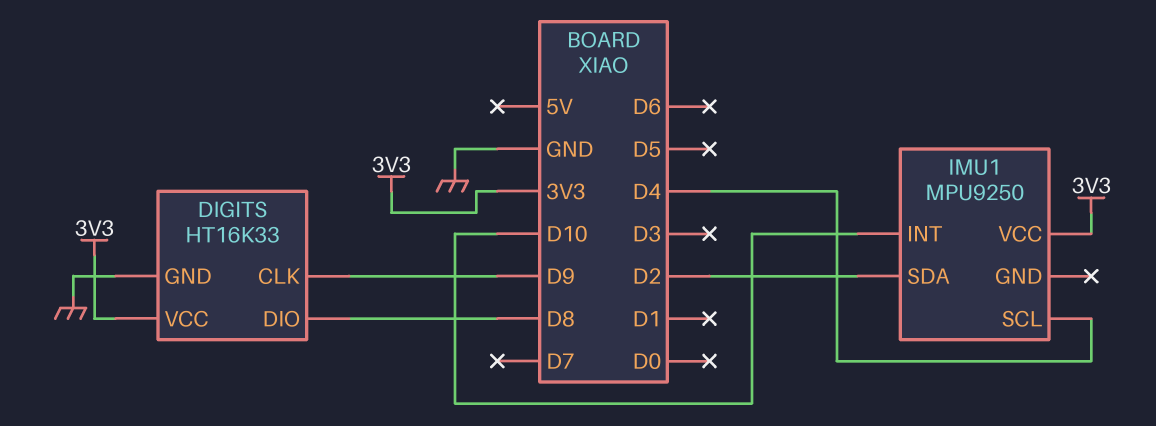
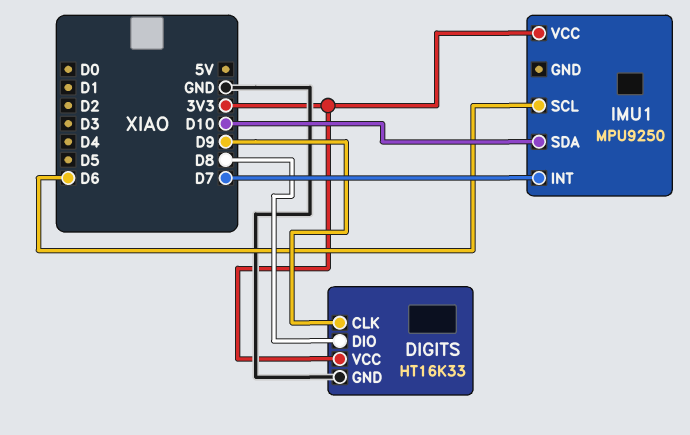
IMU1 pin INT: D10 -> D7
IMU1 pin SCL: D4 -> D6
IMU1 pin SDA: D2 -> D10

